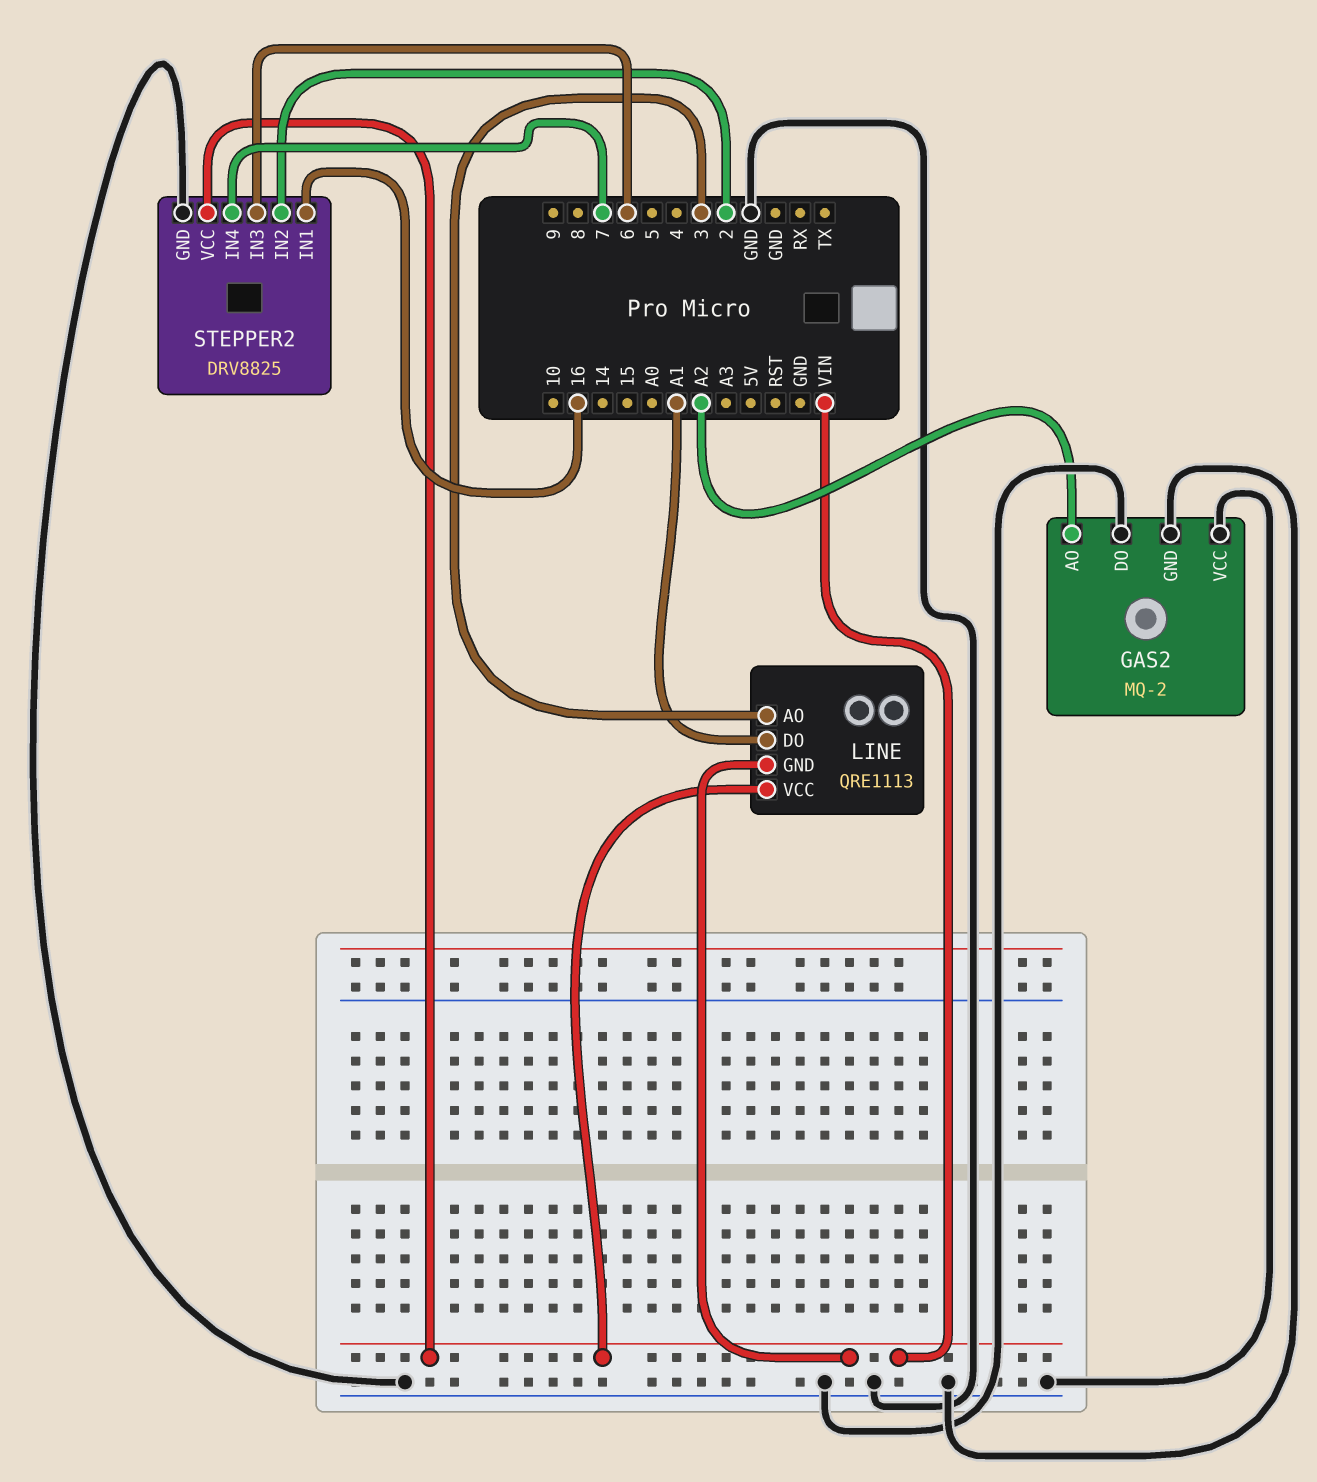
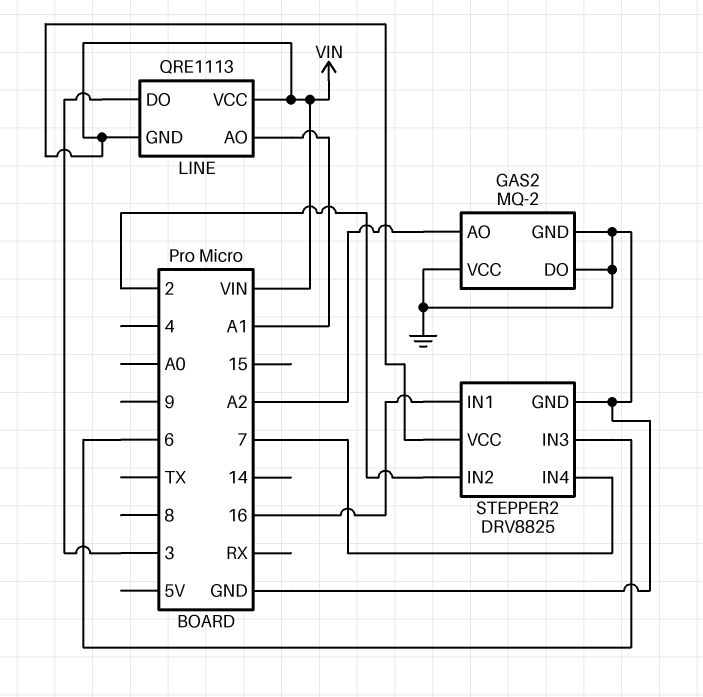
LINE pin AO: 3 -> A1
LINE pin DO: A1 -> 3

